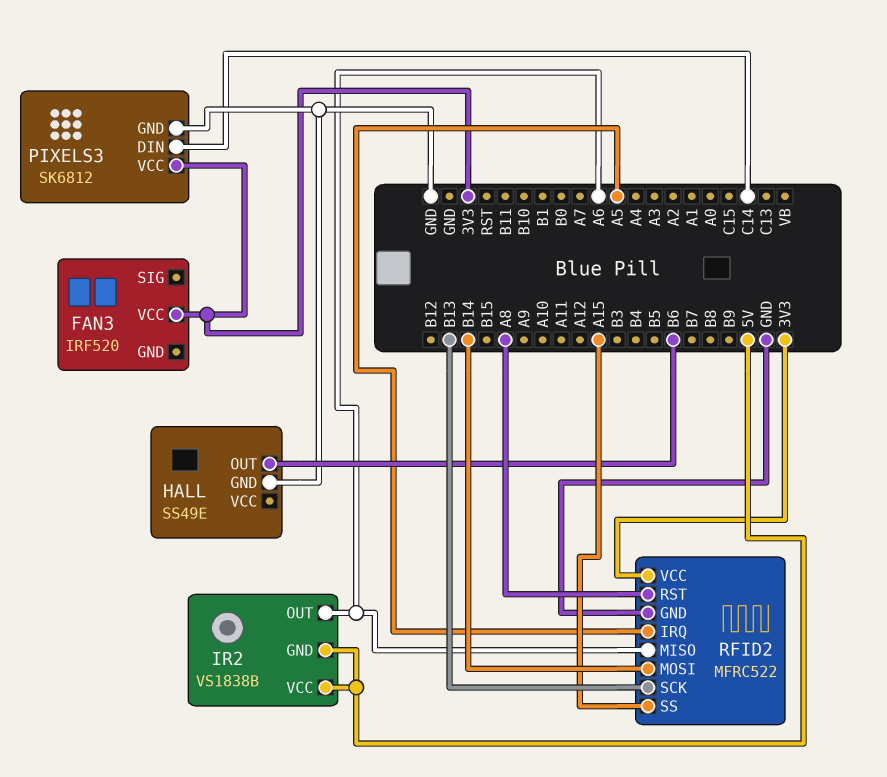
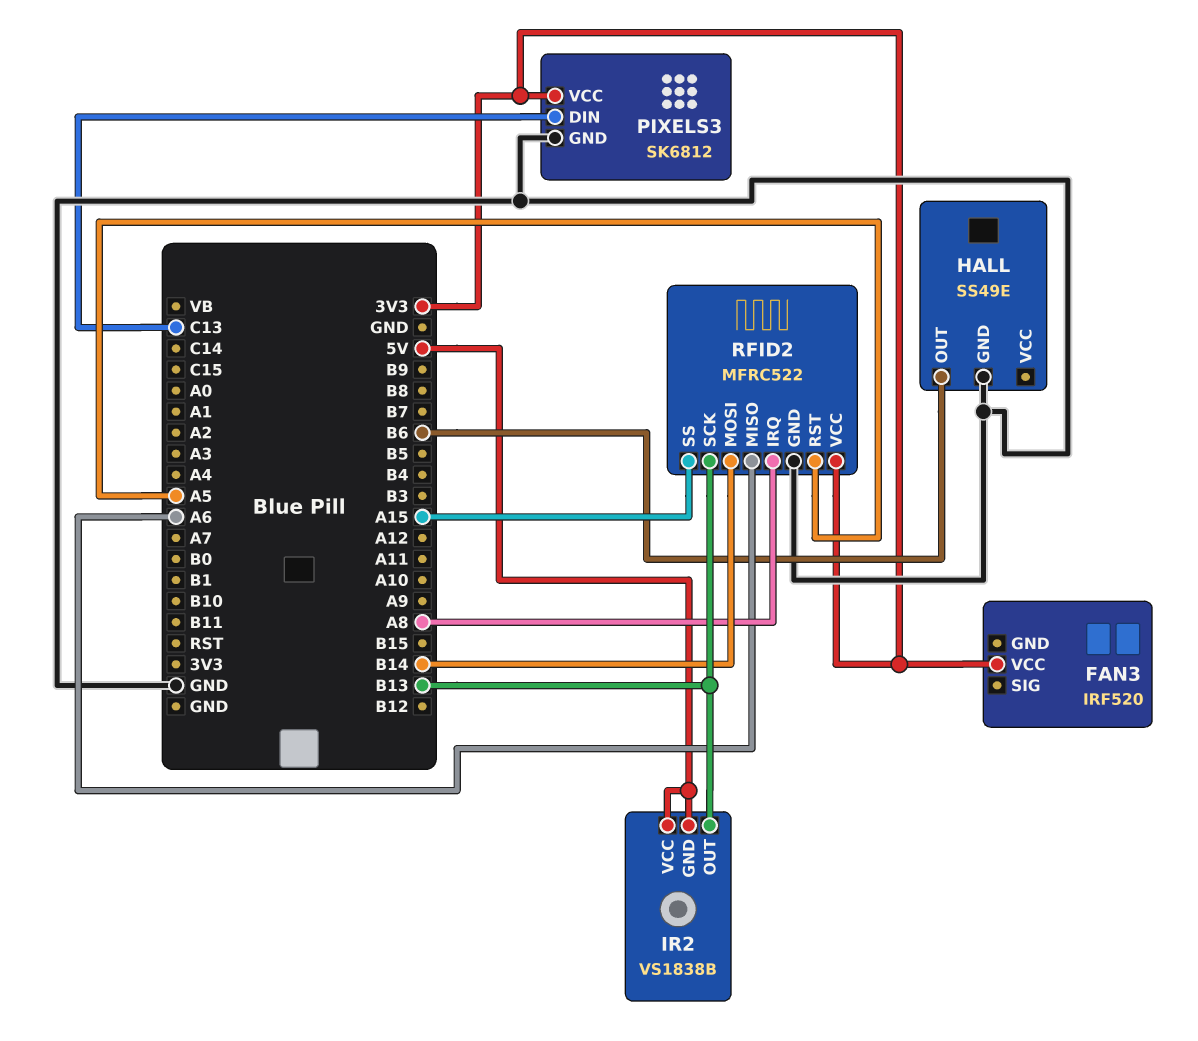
IR2 pin OUT: A6 -> B13
PIXELS3 pin DIN: C14 -> C13
RFID2 pin IRQ: A5 -> A8
RFID2 pin RST: A8 -> A5

